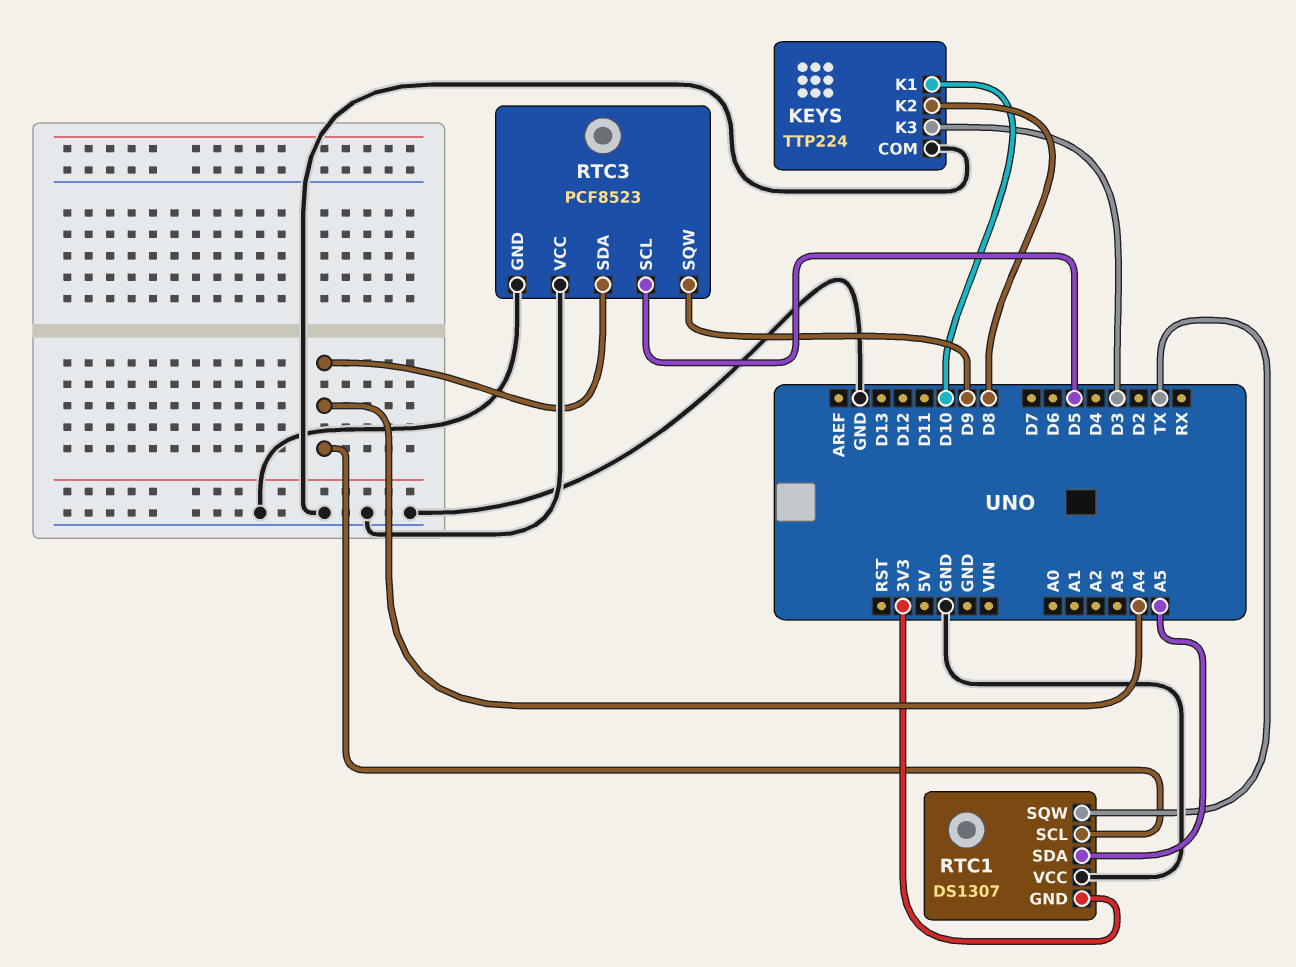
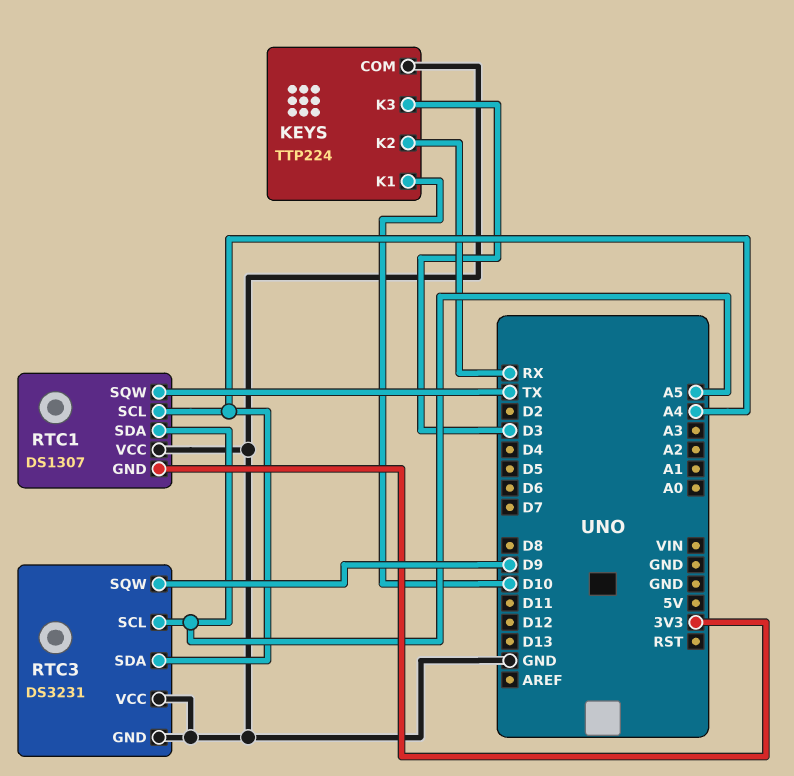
KEYS pin K2: D8 -> RX
RTC3: PCF8523 -> DS3231
RTC3 pin SCL: D5 -> A5

